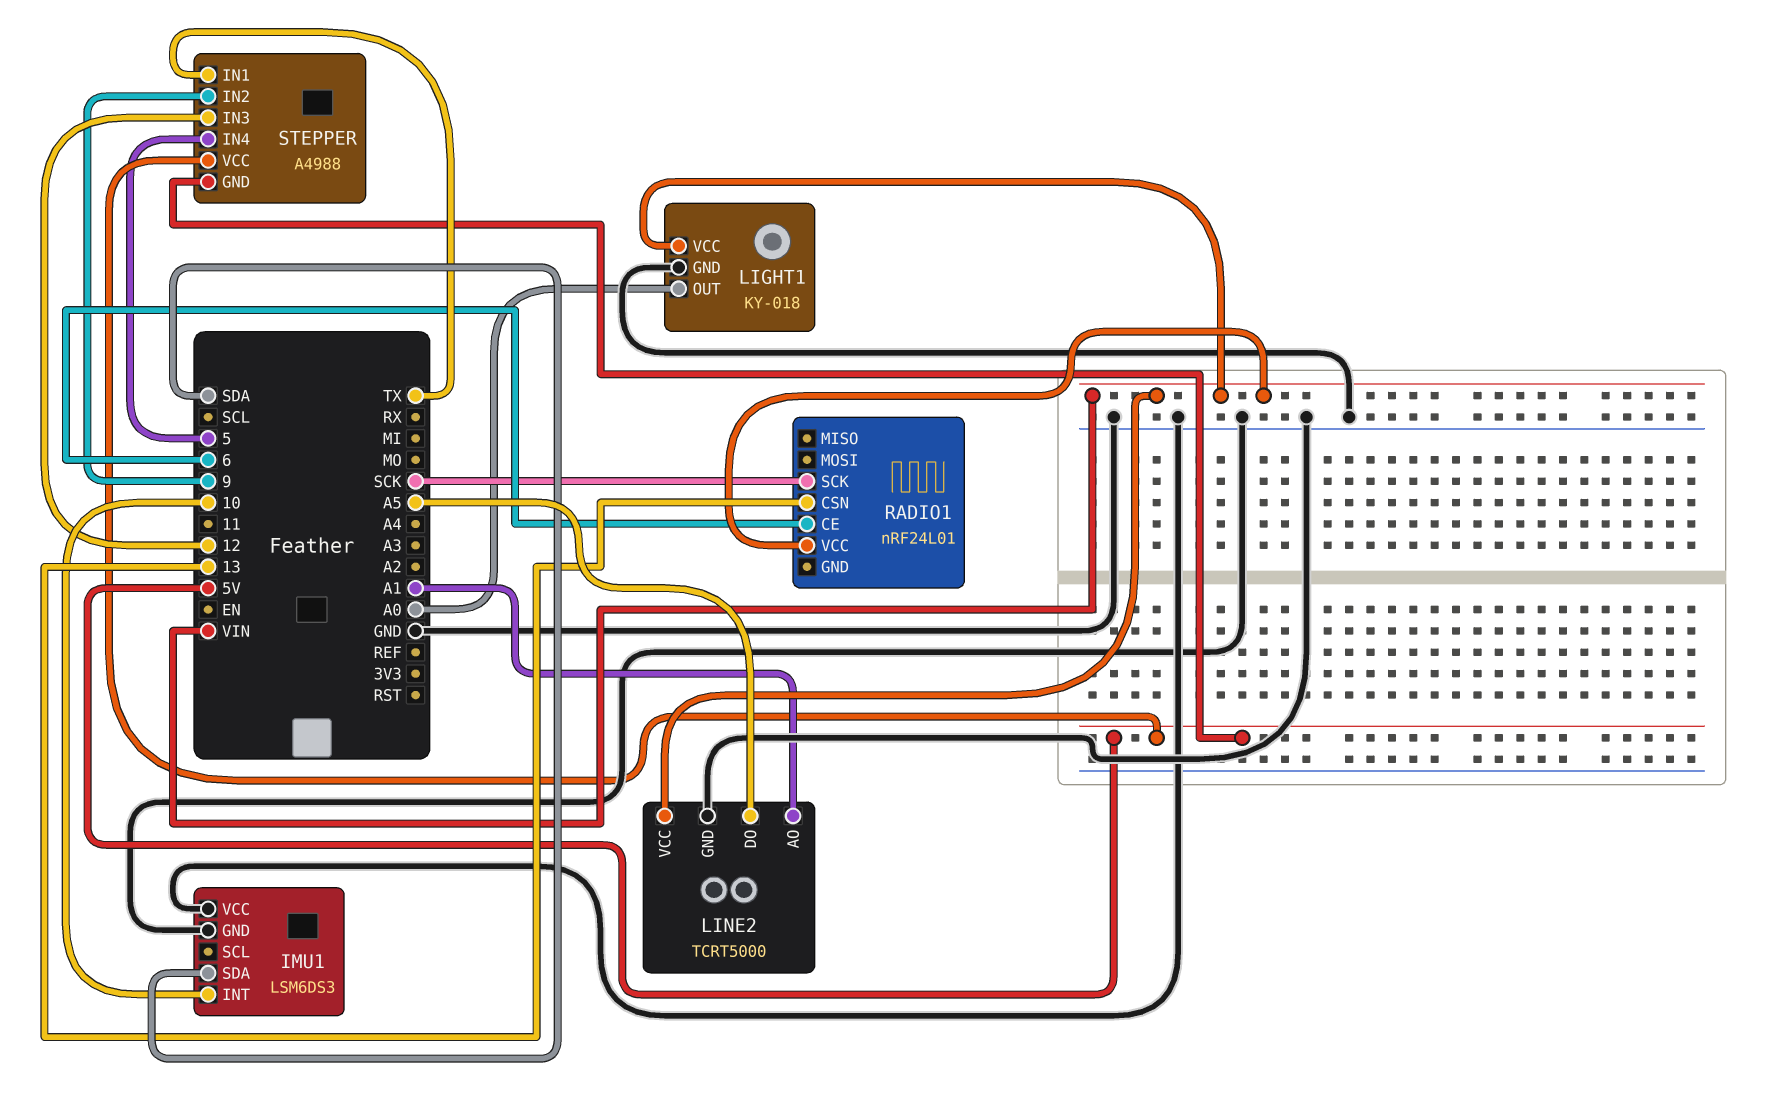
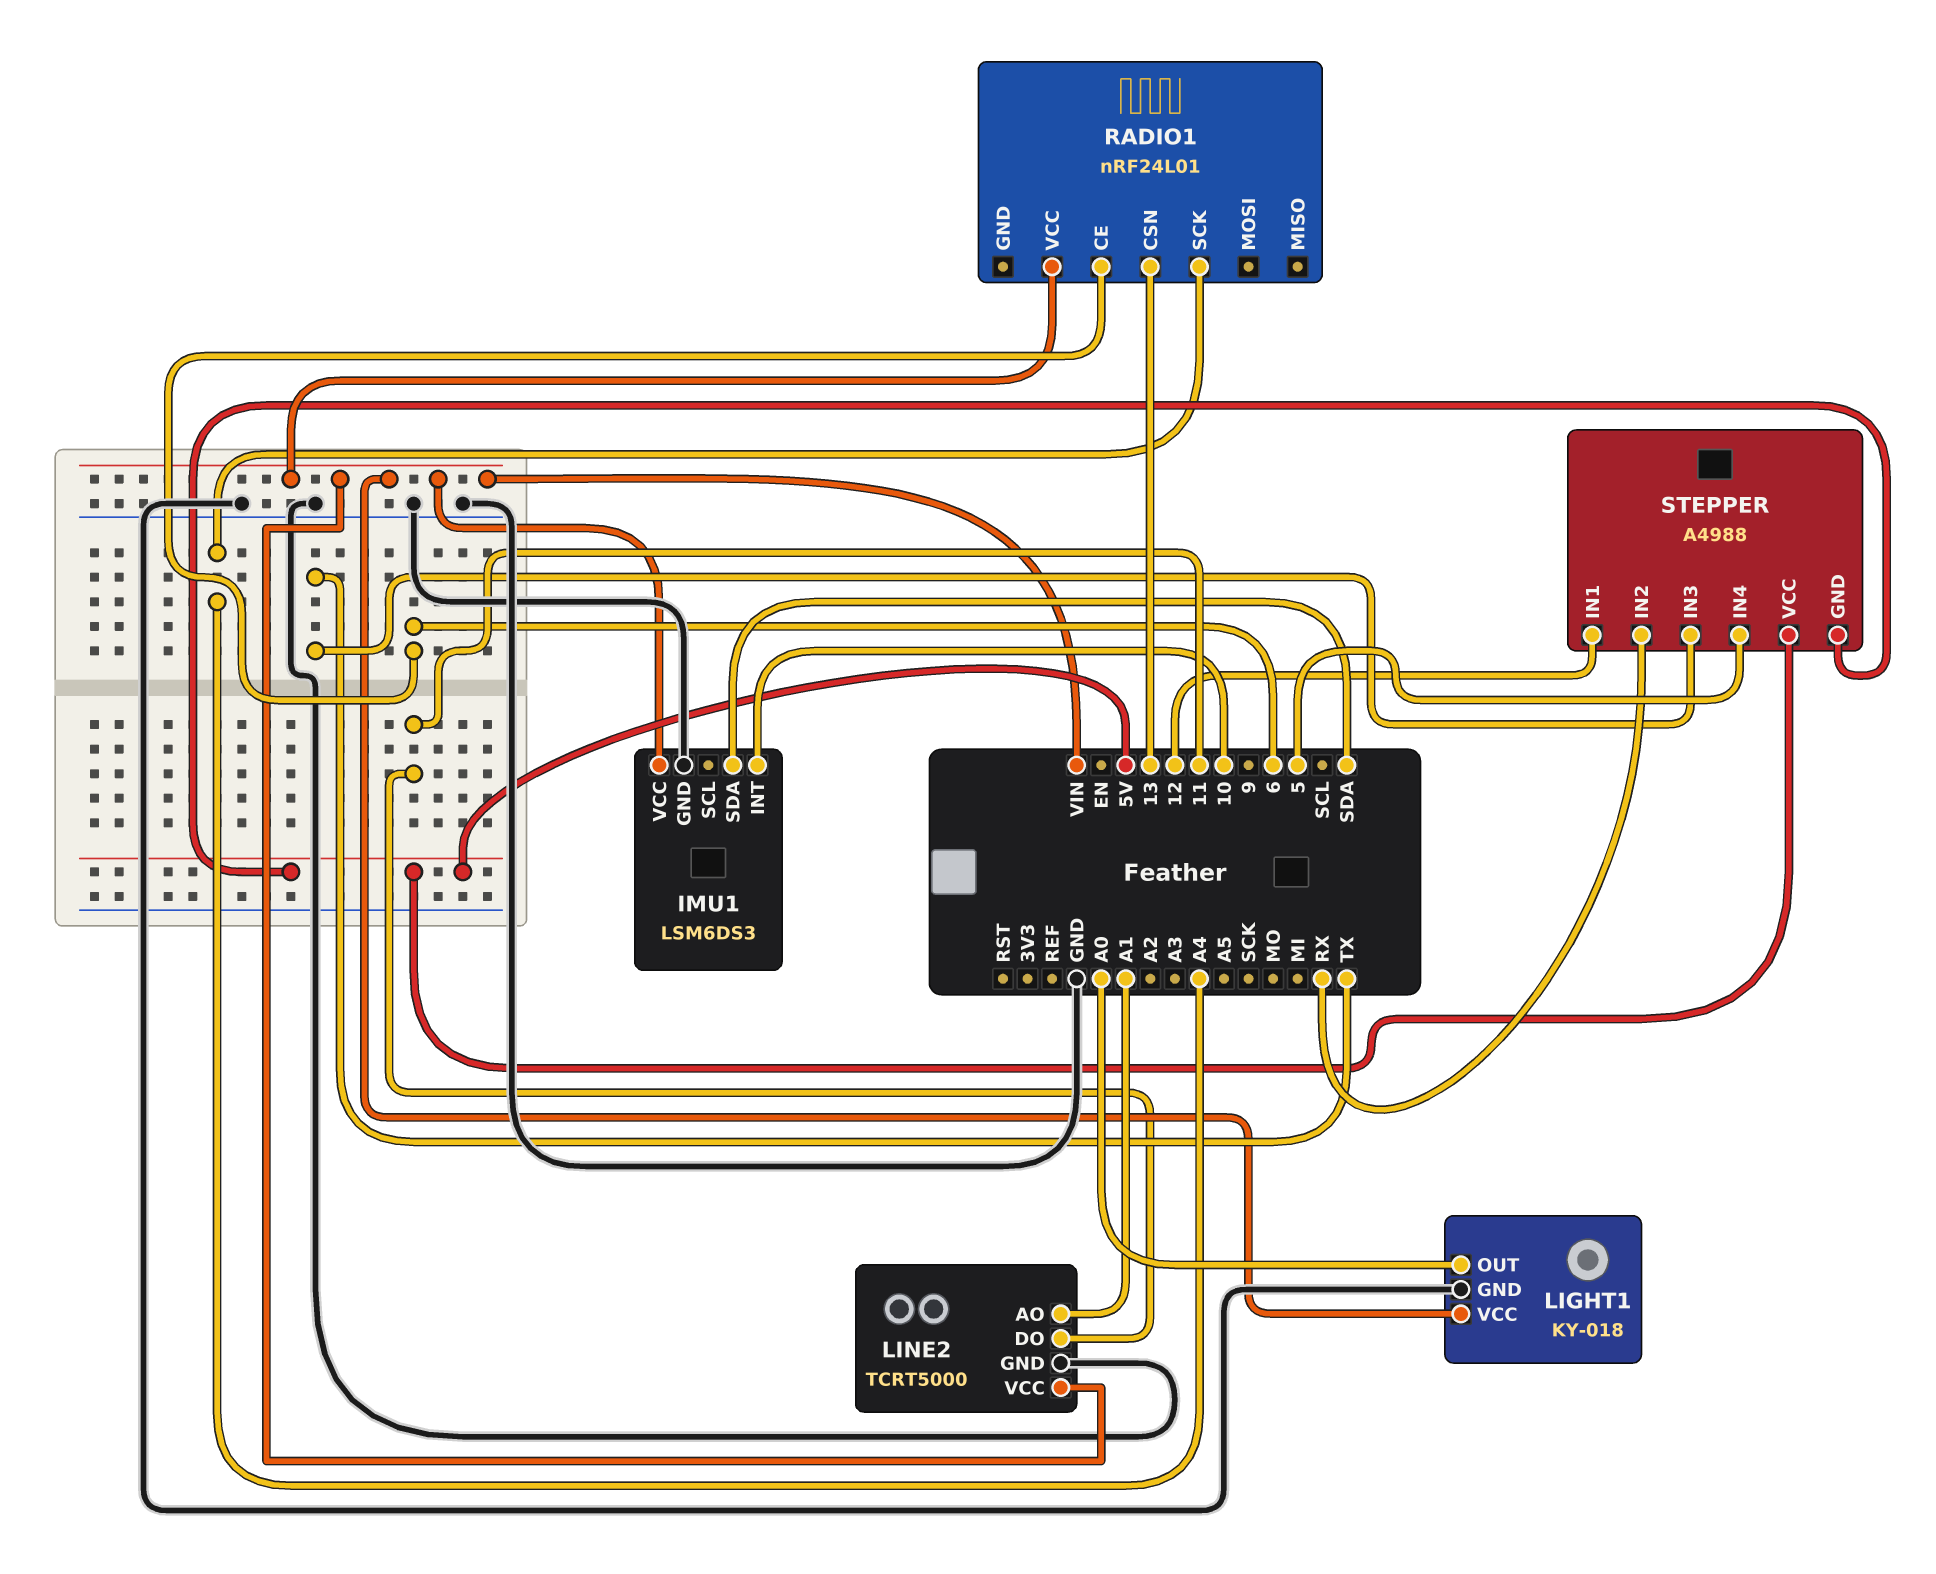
IMU1 pin VCC: GND -> VIN
LINE2 pin DO: A5 -> 11
RADIO1 pin SCK: SCK -> A4
STEPPER pin IN1: TX -> 12
STEPPER pin IN2: 9 -> RX
STEPPER pin IN3: 12 -> TX

